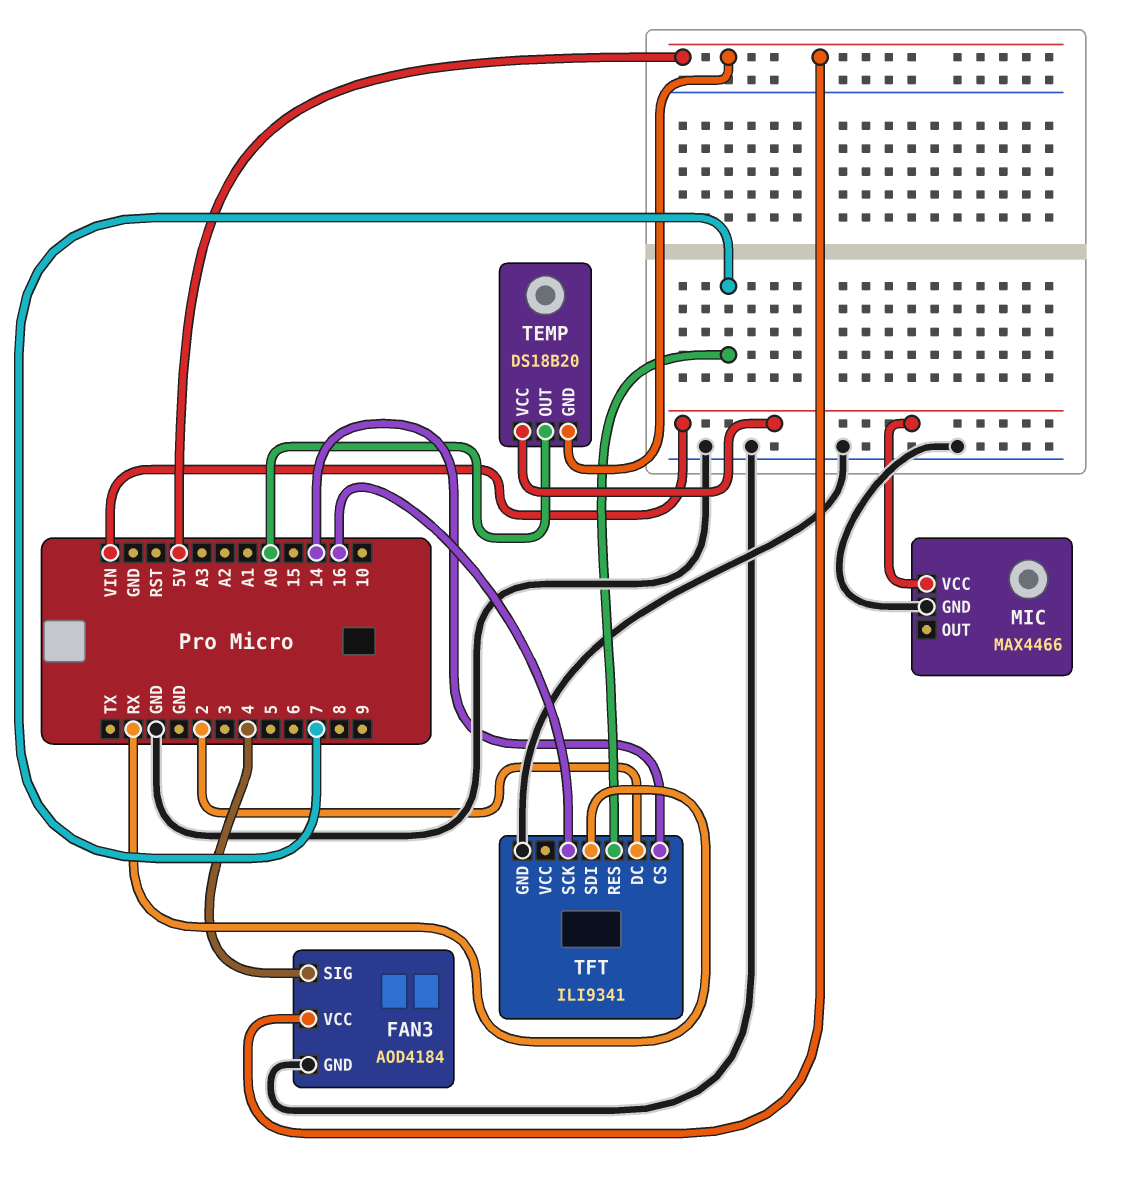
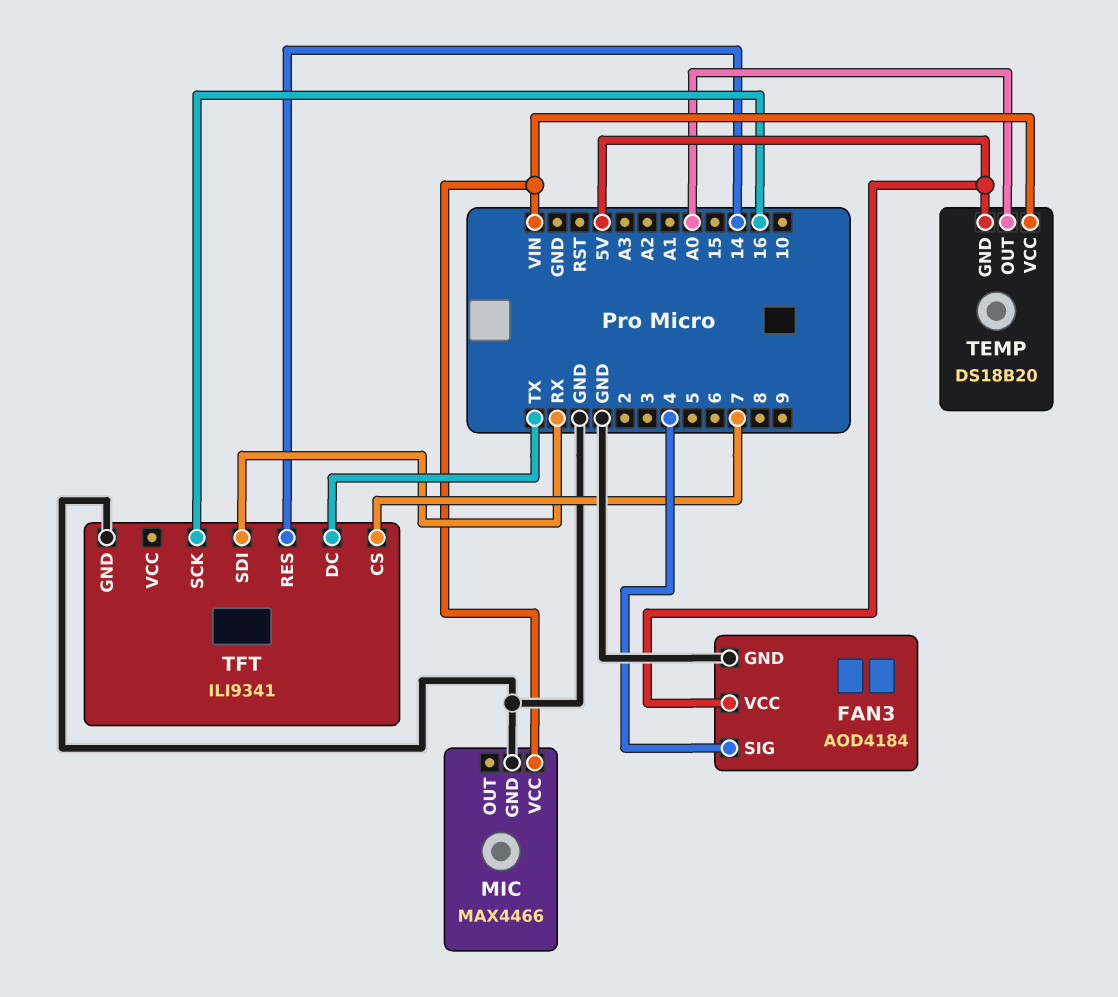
TFT pin CS: 14 -> 7
TFT pin DC: 2 -> TX
TFT pin RES: 7 -> 14

